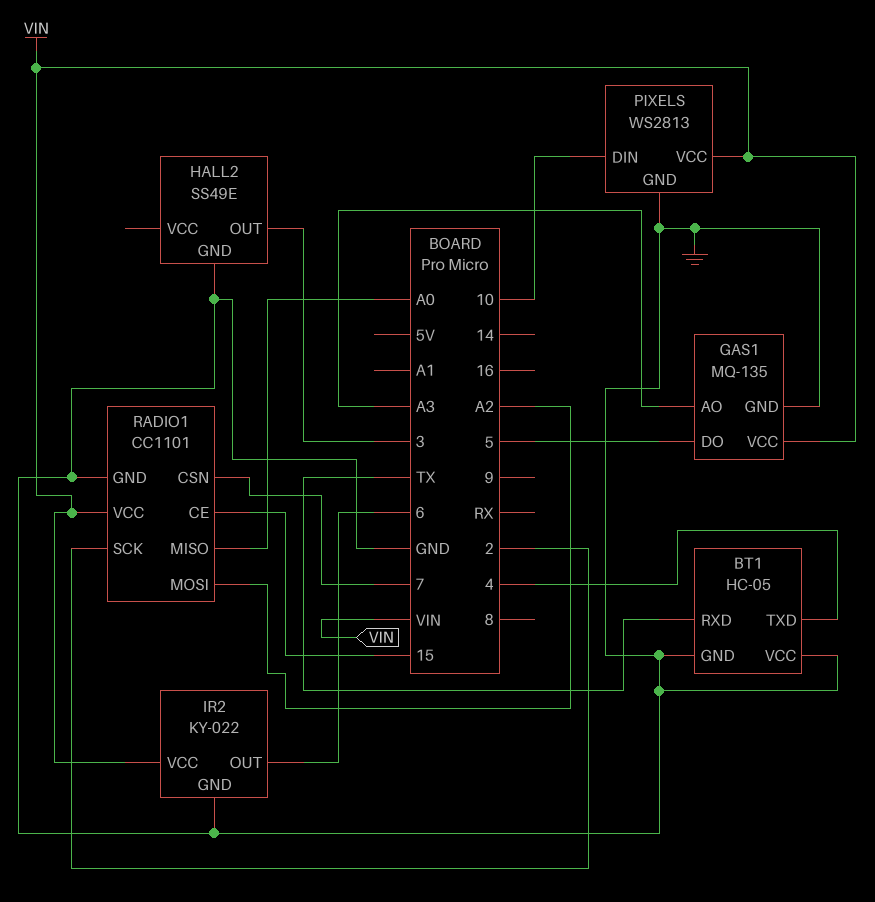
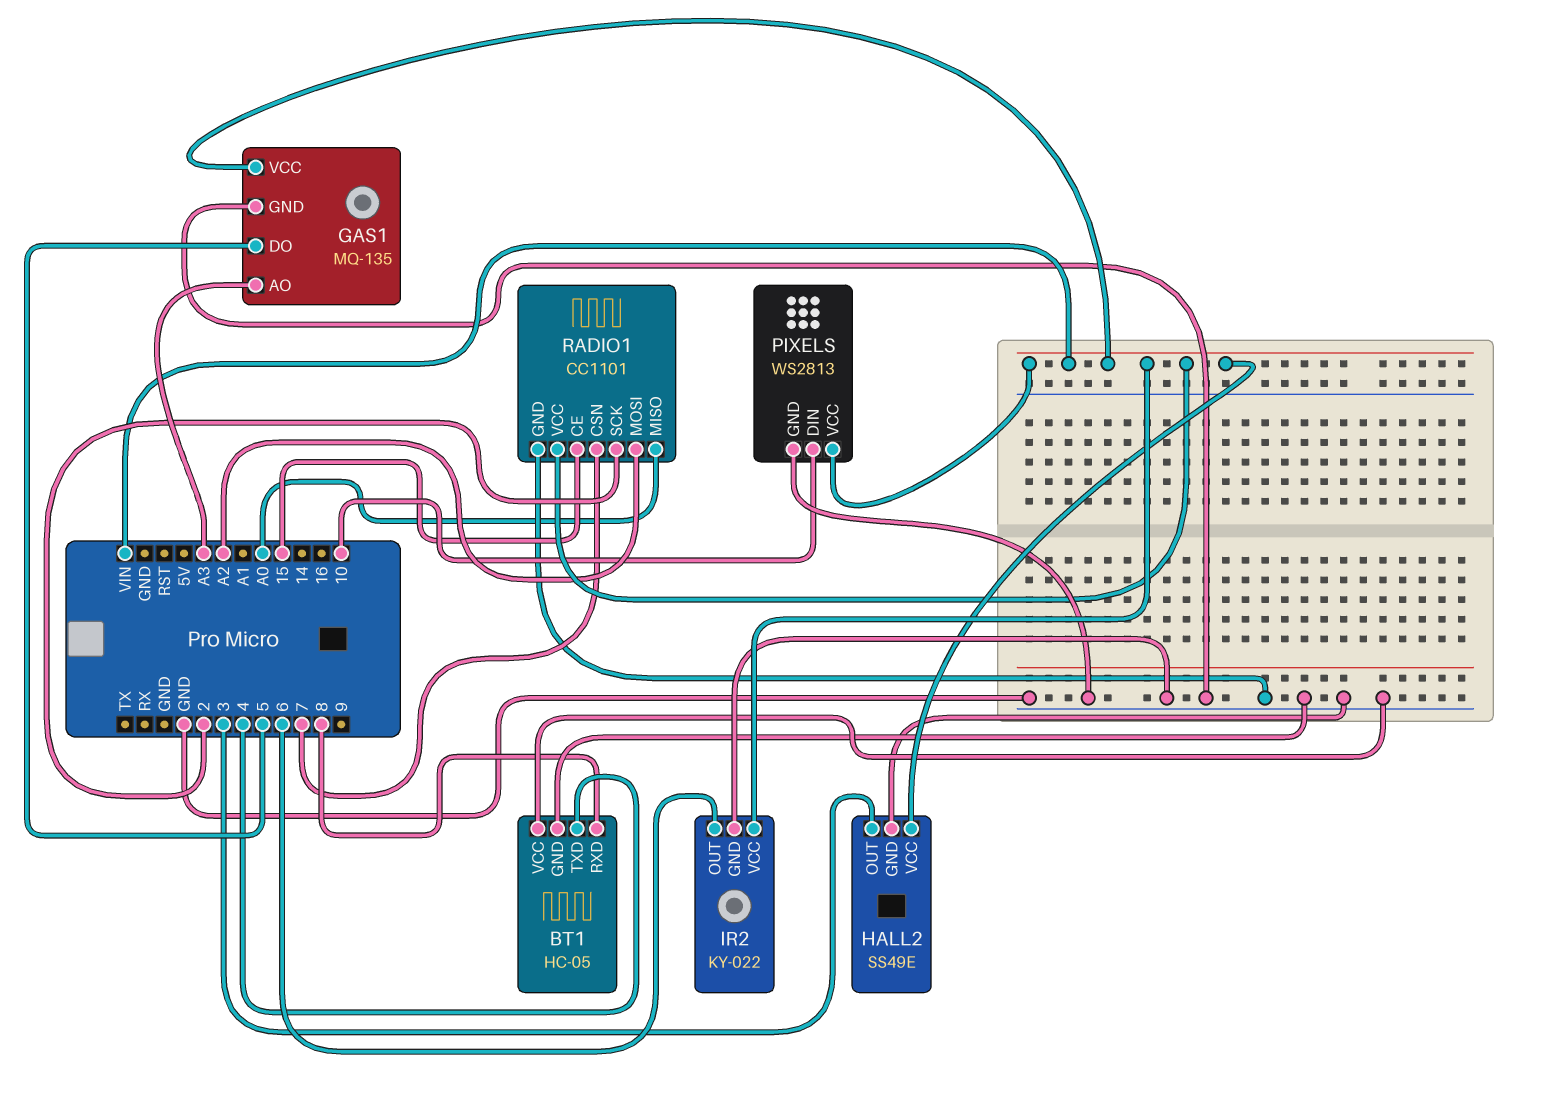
BT1 pin RXD: TX -> 8
HALL2 pin VCC: none -> VIN

